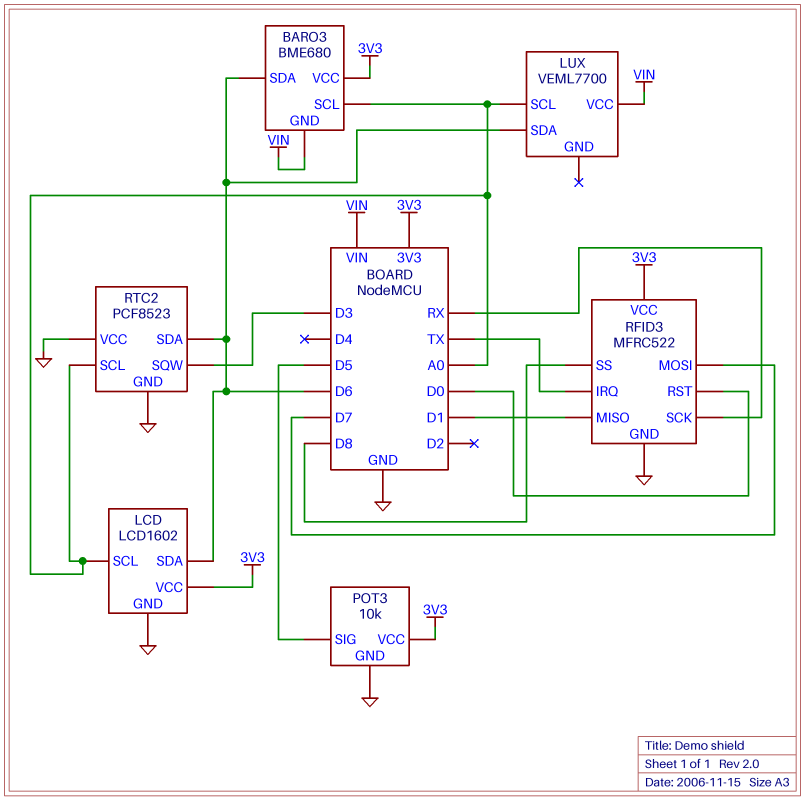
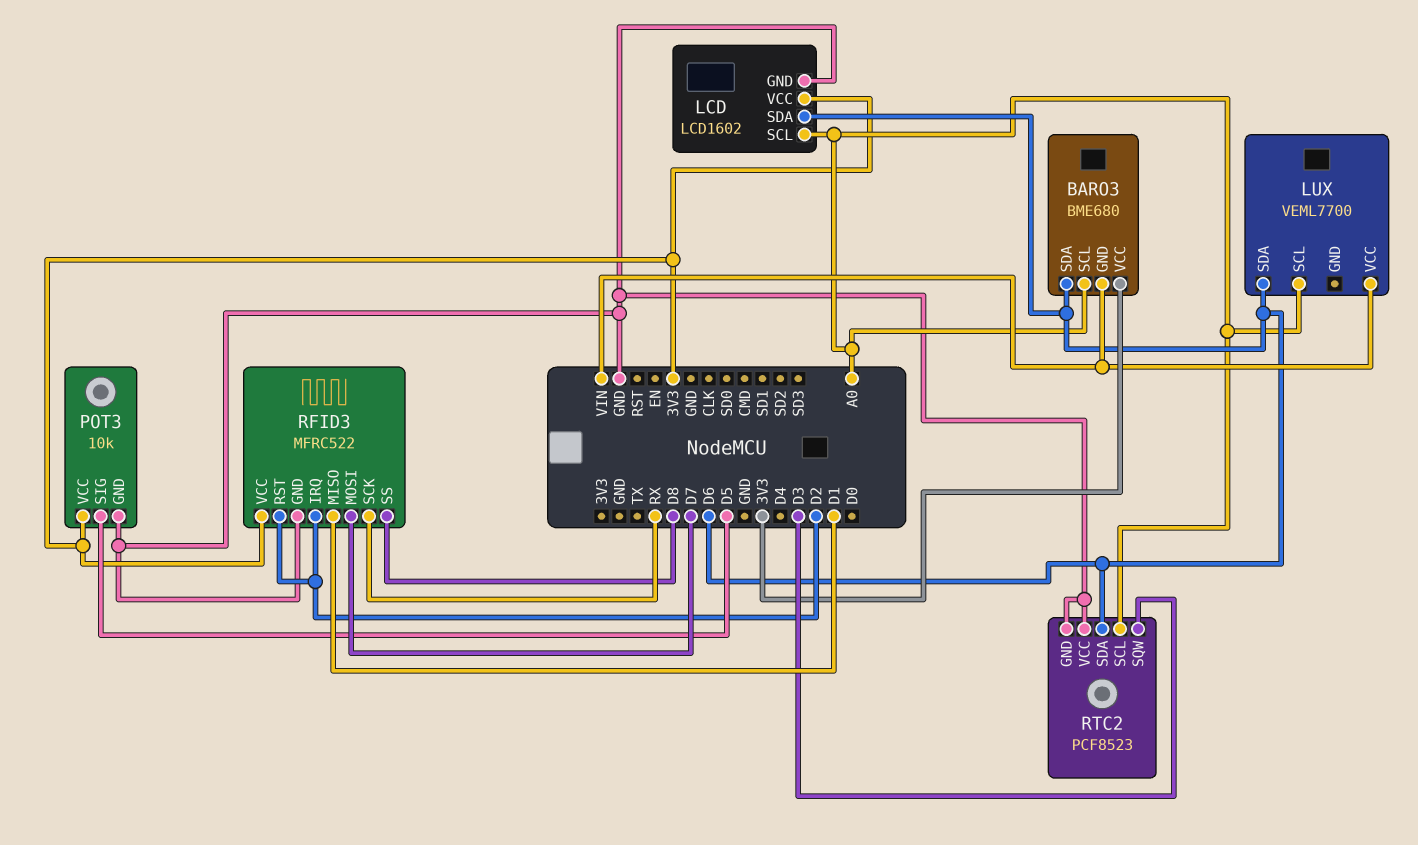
RFID3 pin IRQ: TX -> D2
RFID3 pin RST: D0 -> D2

